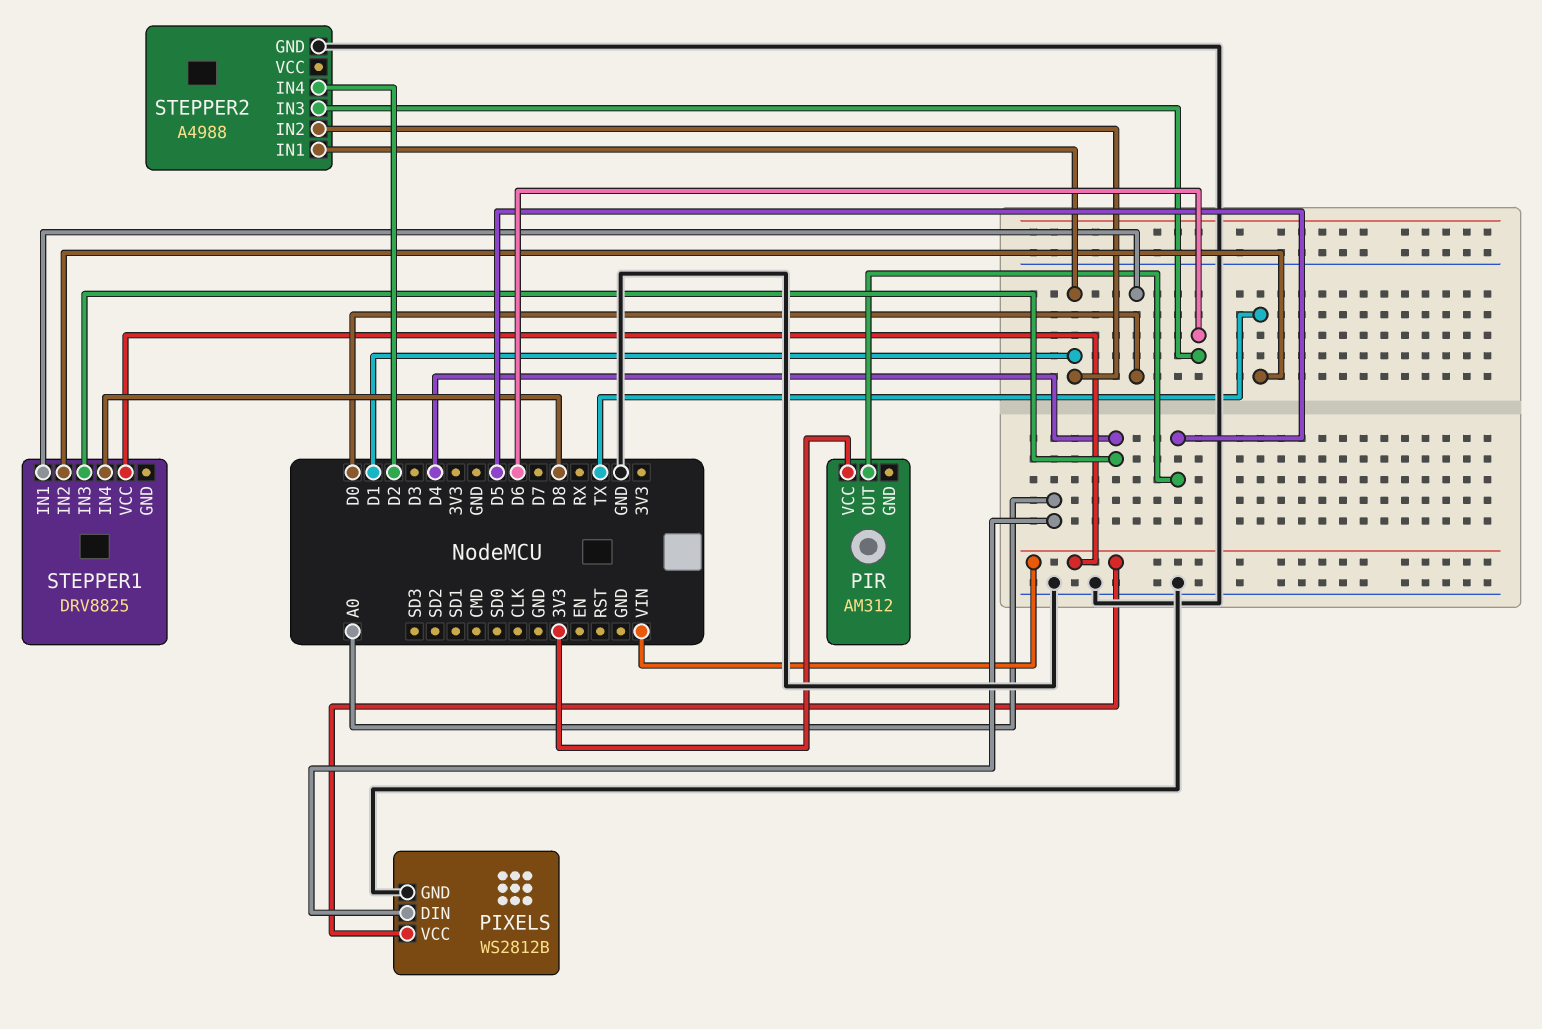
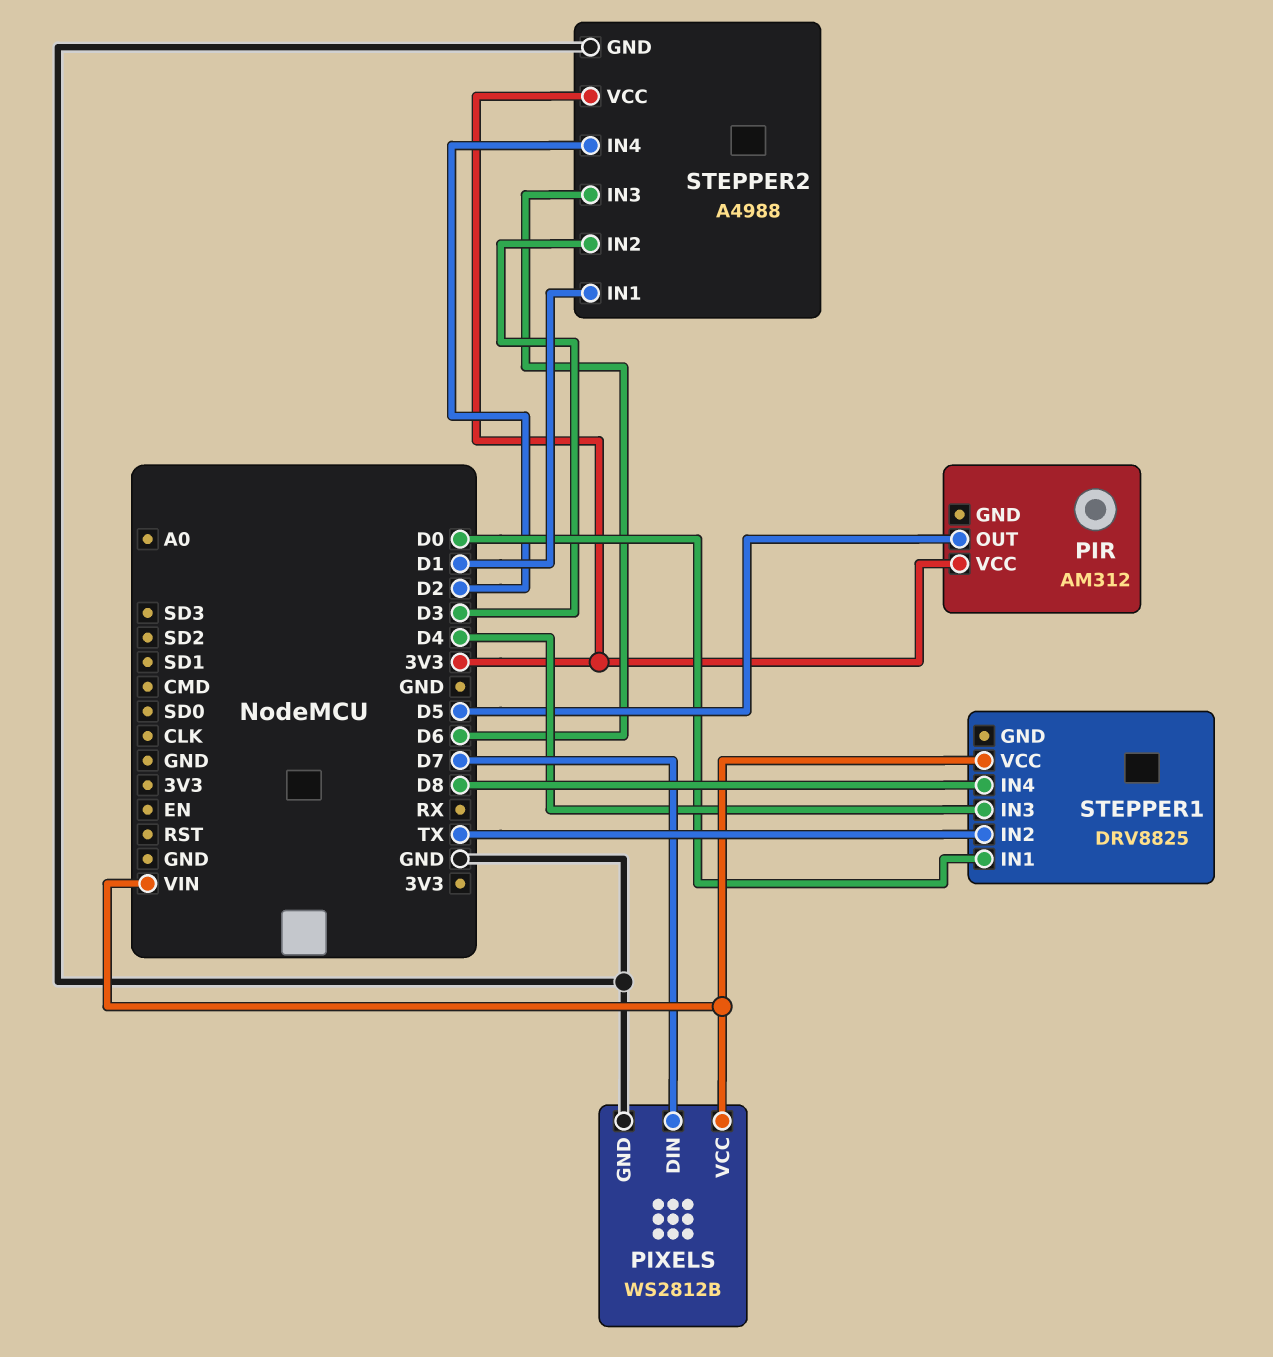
PIXELS pin DIN: A0 -> D7
STEPPER2 pin IN2: D1 -> D3
STEPPER2 pin VCC: none -> 3V3

